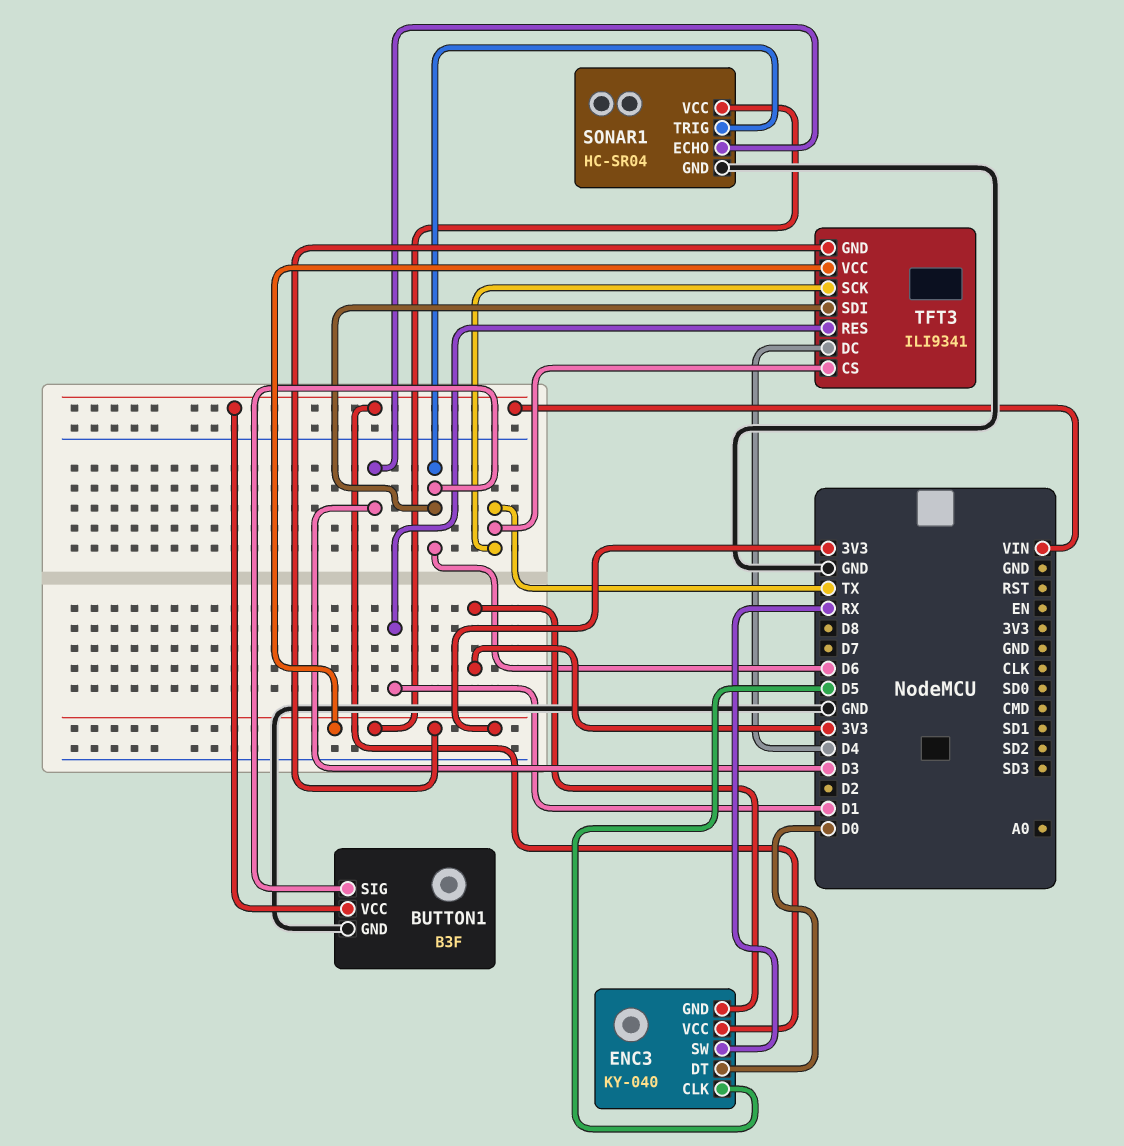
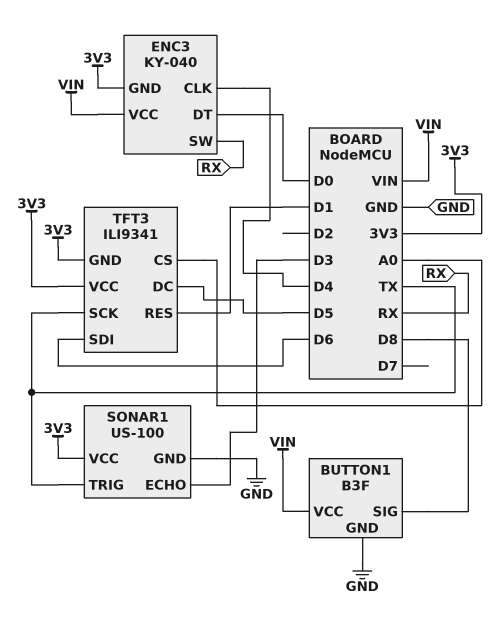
BUTTON1 pin SIG: D6 -> D8
ENC3 pin CLK: D5 -> D4
SONAR1: HC-SR04 -> US-100
SONAR1 pin TRIG: D6 -> TX
TFT3 pin CS: TX -> A0
TFT3 pin DC: D4 -> D5

